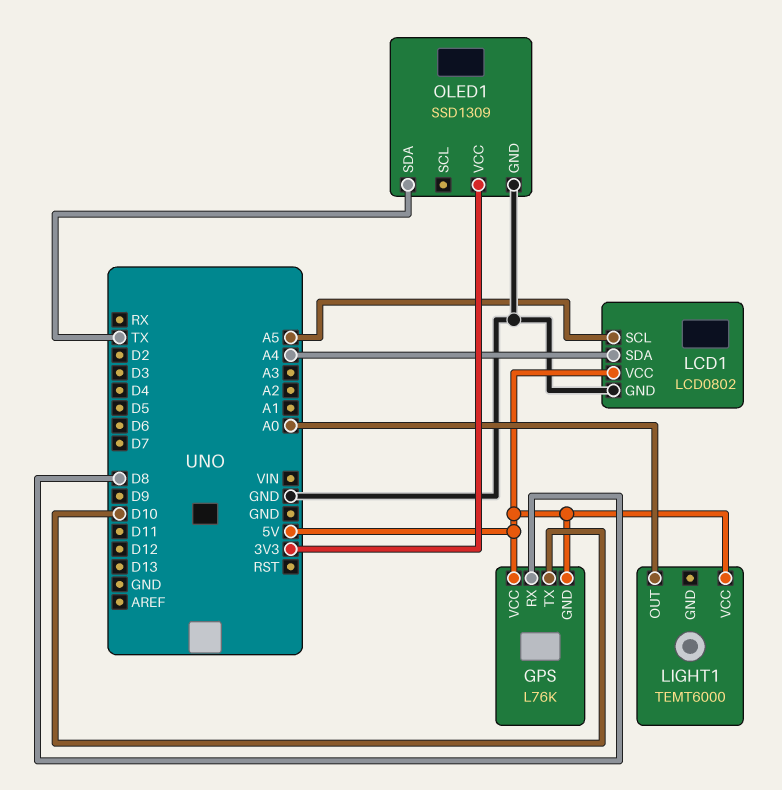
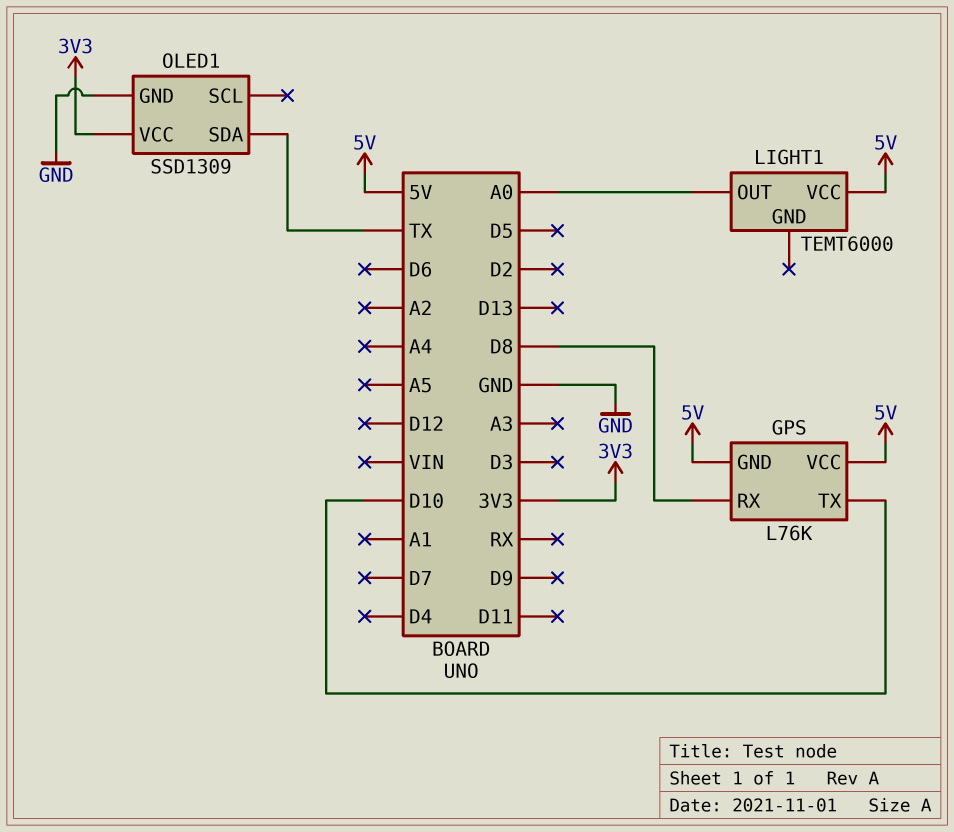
LCD1: LCD0802 -> none
LCD1 pin GND: GND -> none
LCD1 pin SCL: A5 -> none
LCD1 pin SDA: A4 -> none
LCD1 pin VCC: 5V -> none

